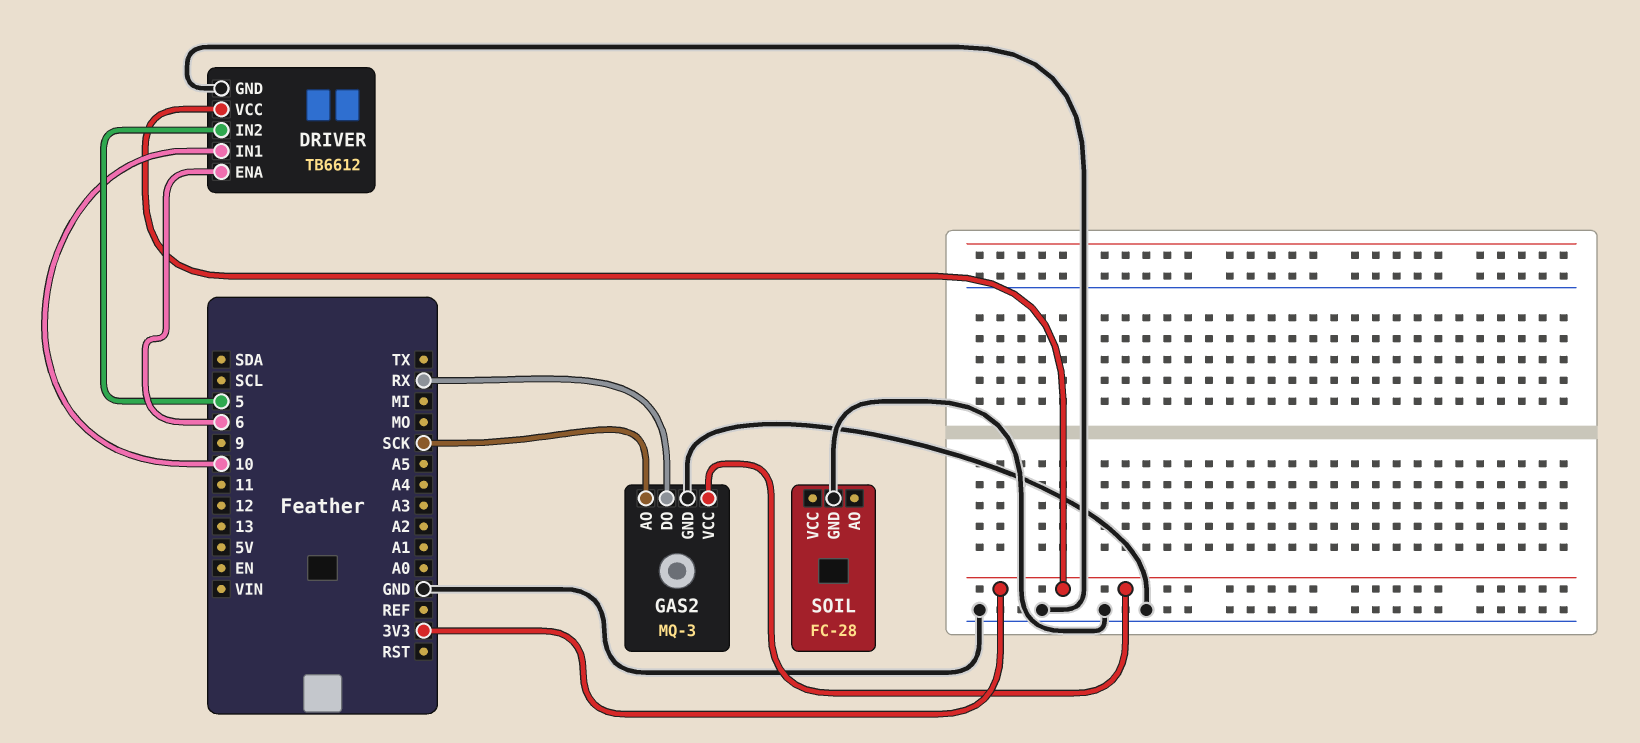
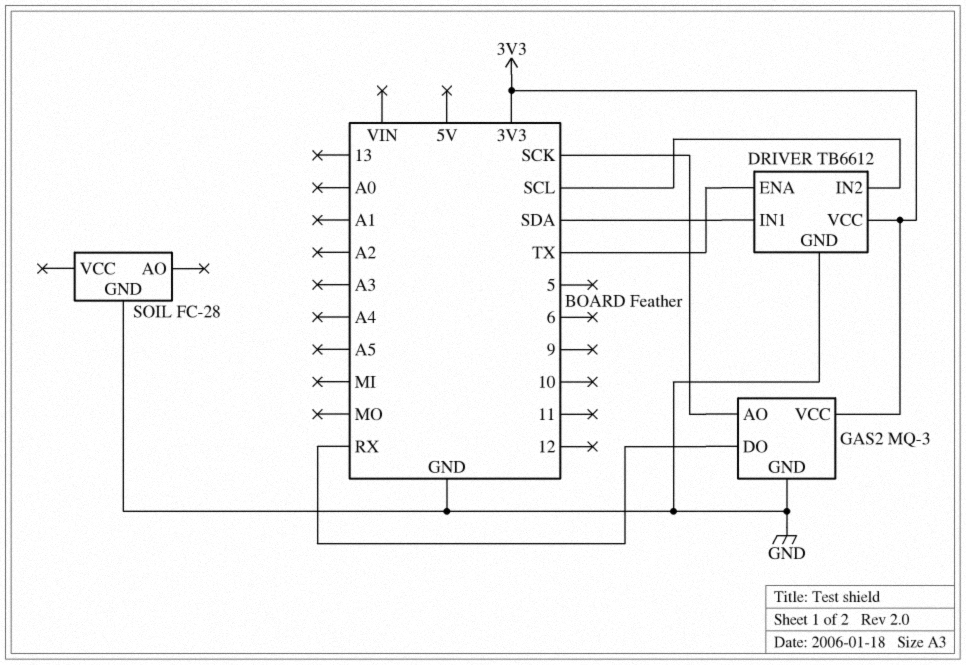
DRIVER pin ENA: 6 -> TX
DRIVER pin IN1: 10 -> SDA
DRIVER pin IN2: 5 -> SCL

